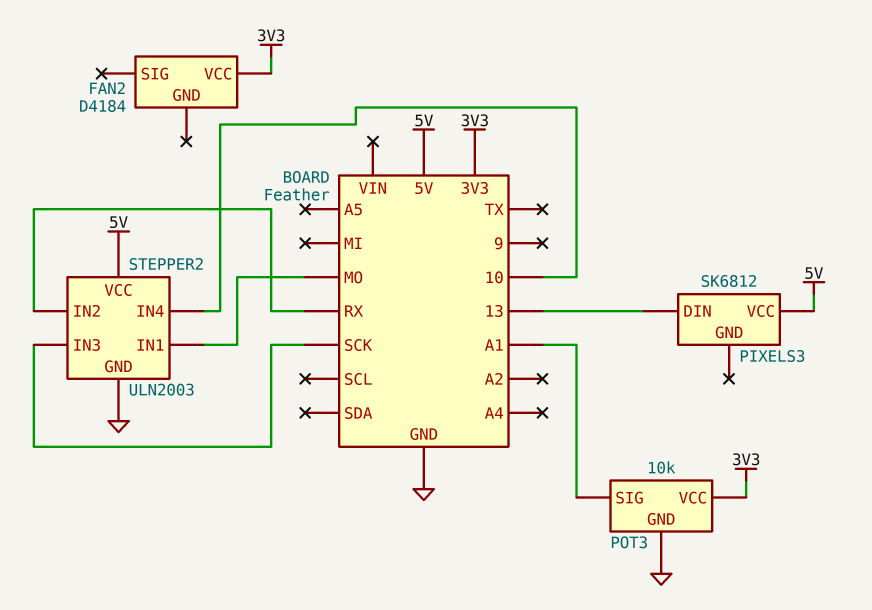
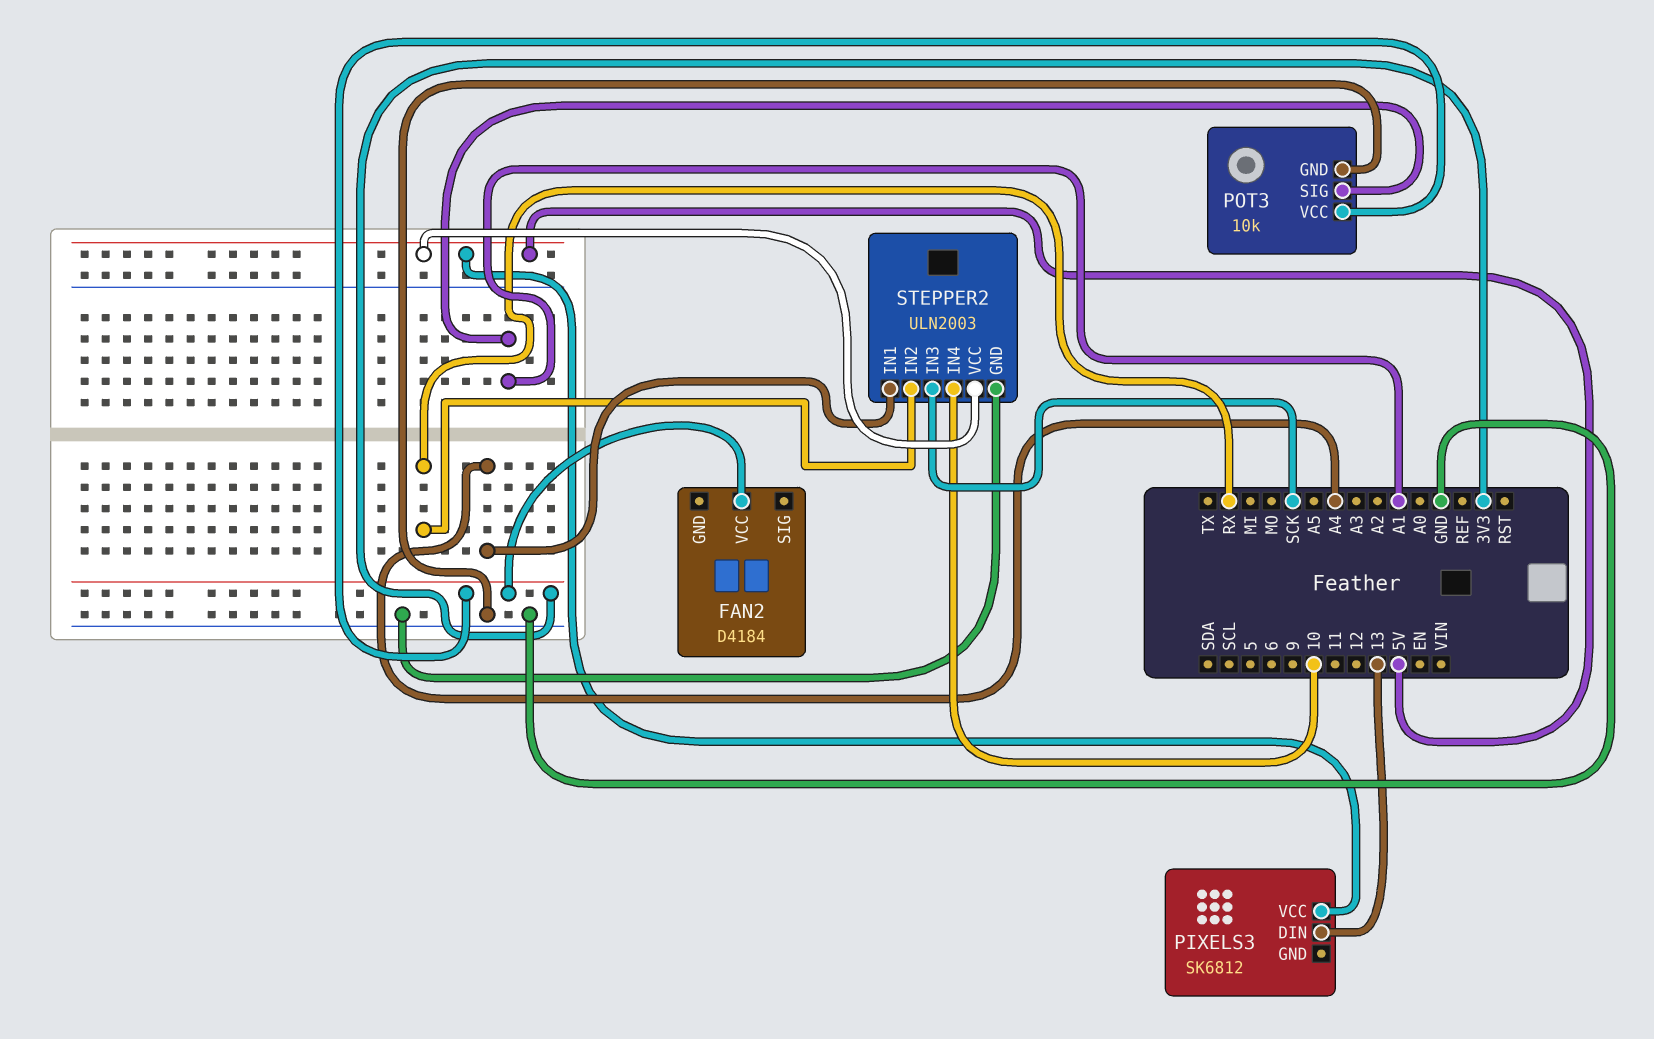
STEPPER2 pin IN1: MO -> A4

